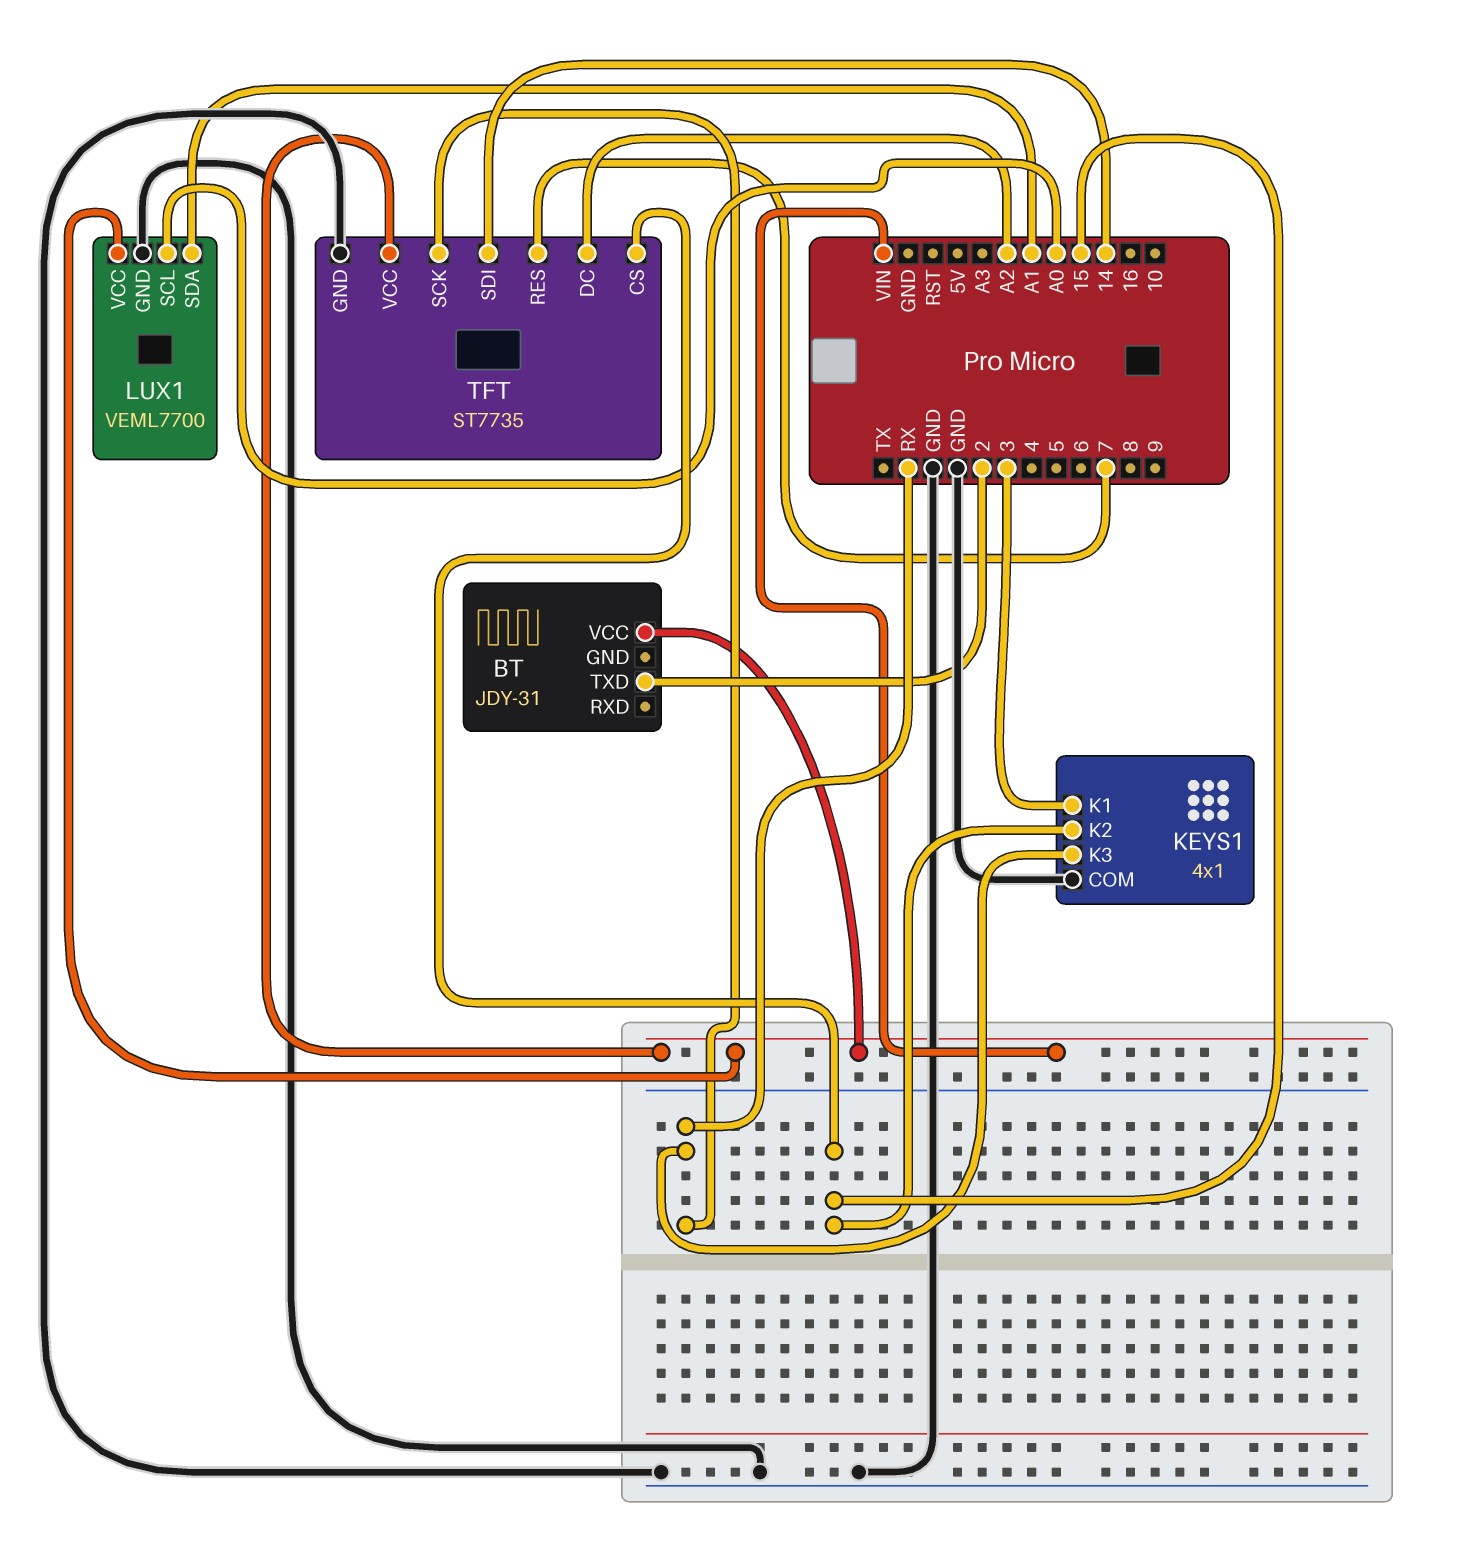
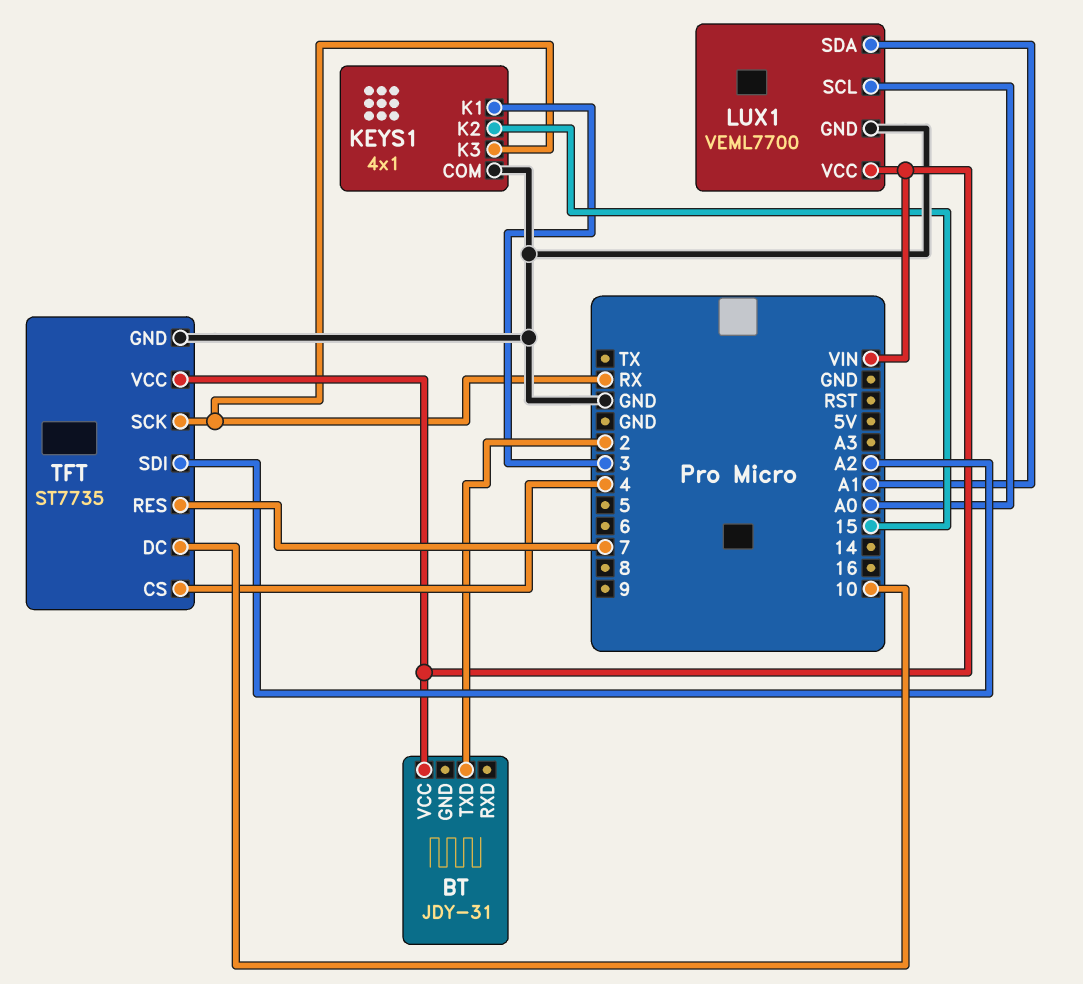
TFT pin CS: 15 -> 4
TFT pin DC: A2 -> 10
TFT pin SDI: 14 -> A2

